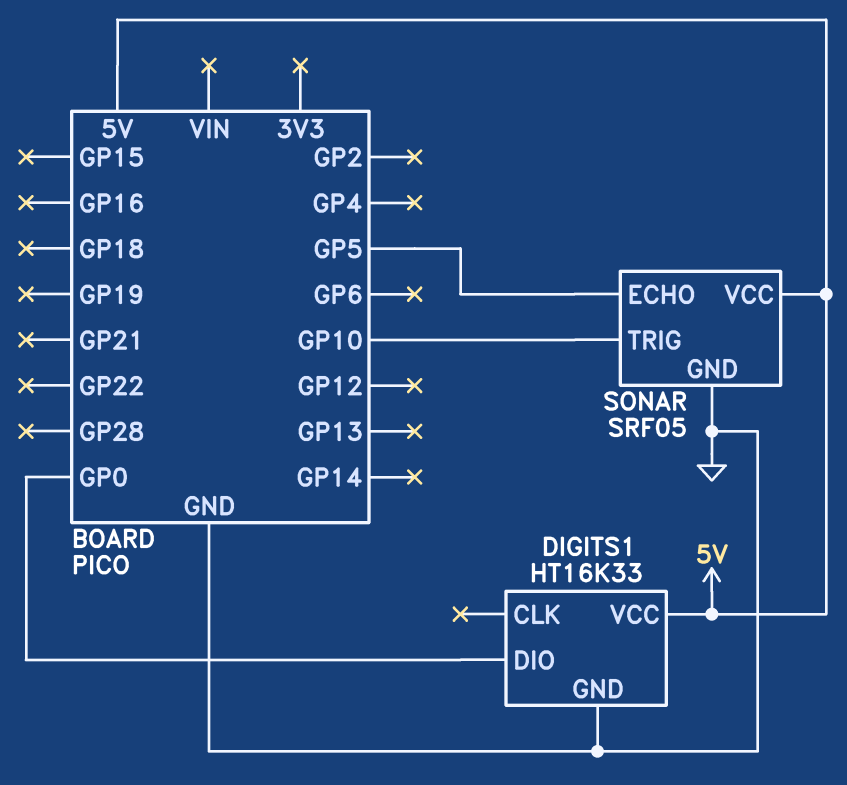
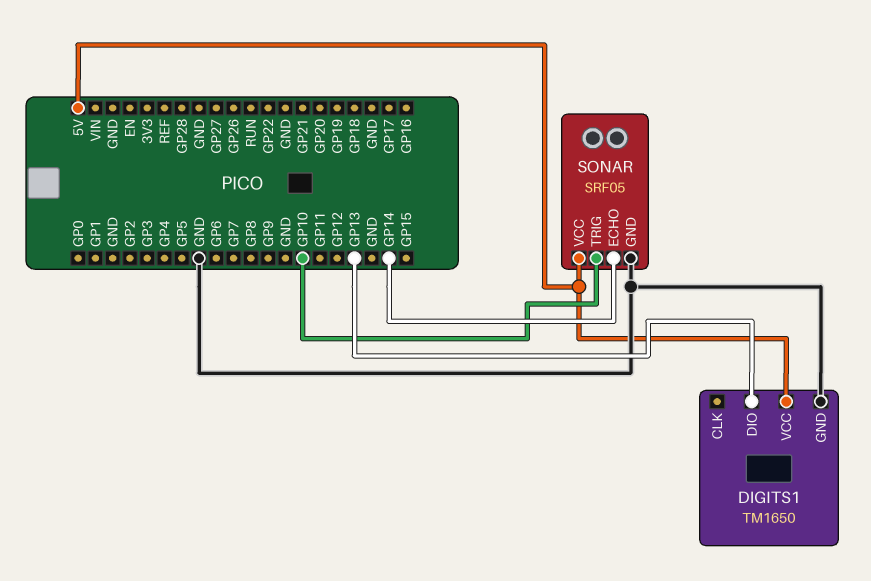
DIGITS1: HT16K33 -> TM1650
DIGITS1 pin DIO: GP0 -> GP13
SONAR pin ECHO: GP5 -> GP14

